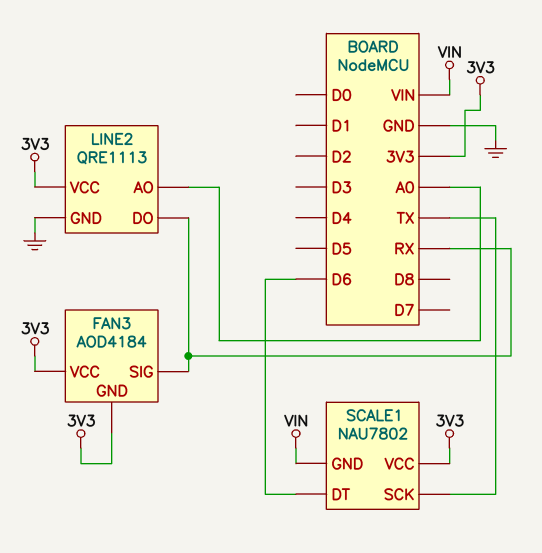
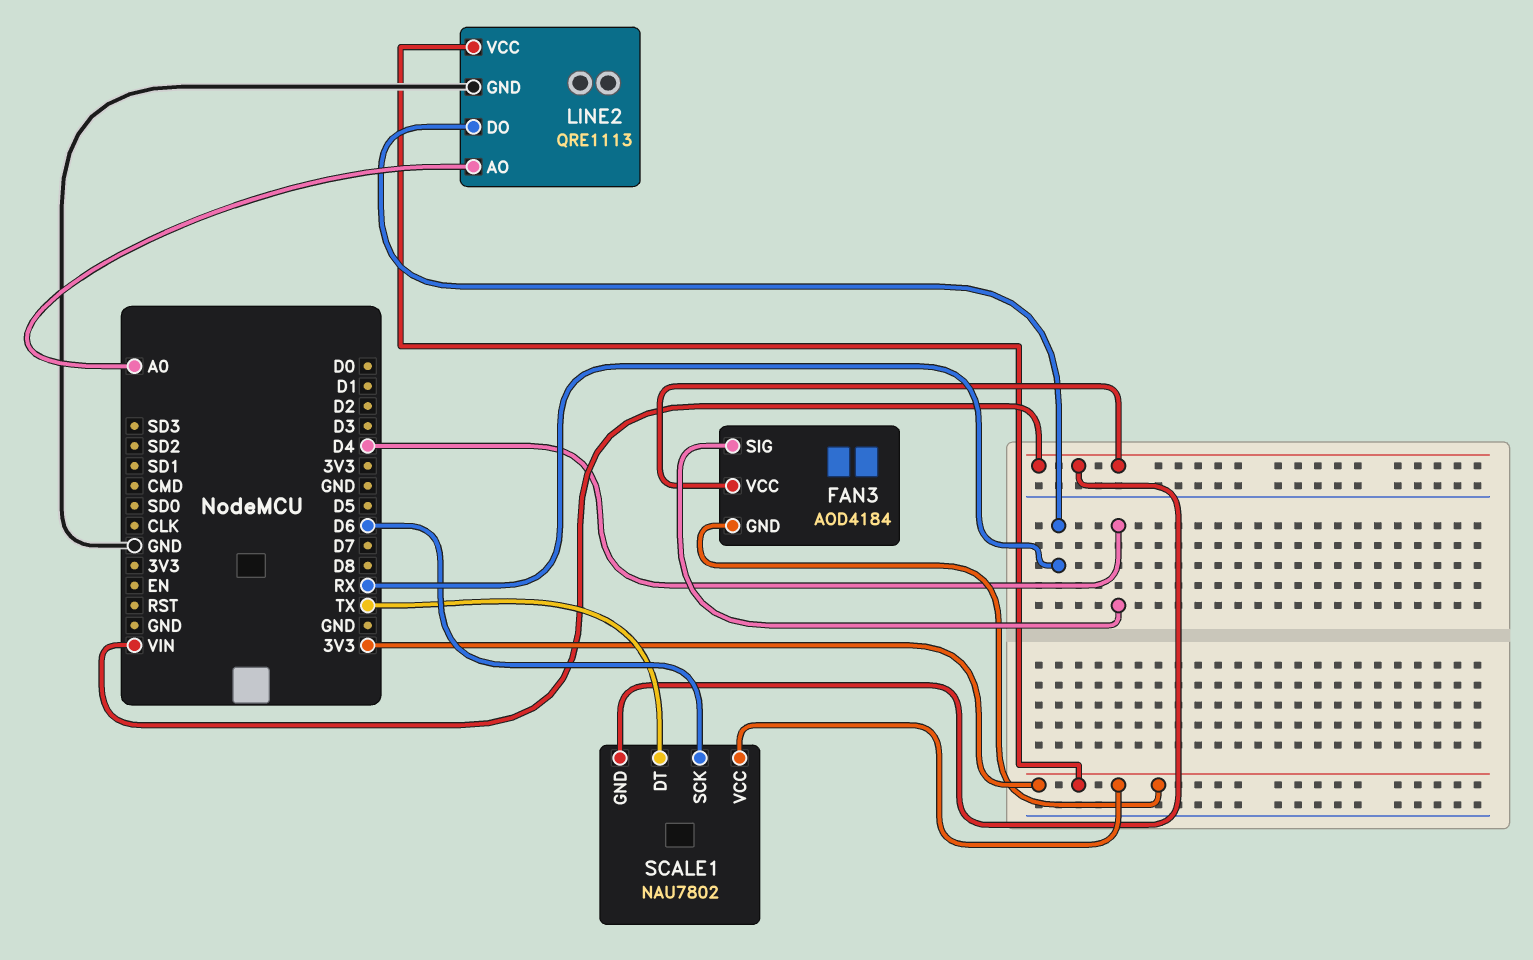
FAN3 pin SIG: RX -> D4
FAN3 pin VCC: 3V3 -> VIN
SCALE1 pin DT: D6 -> TX
SCALE1 pin SCK: TX -> D6

